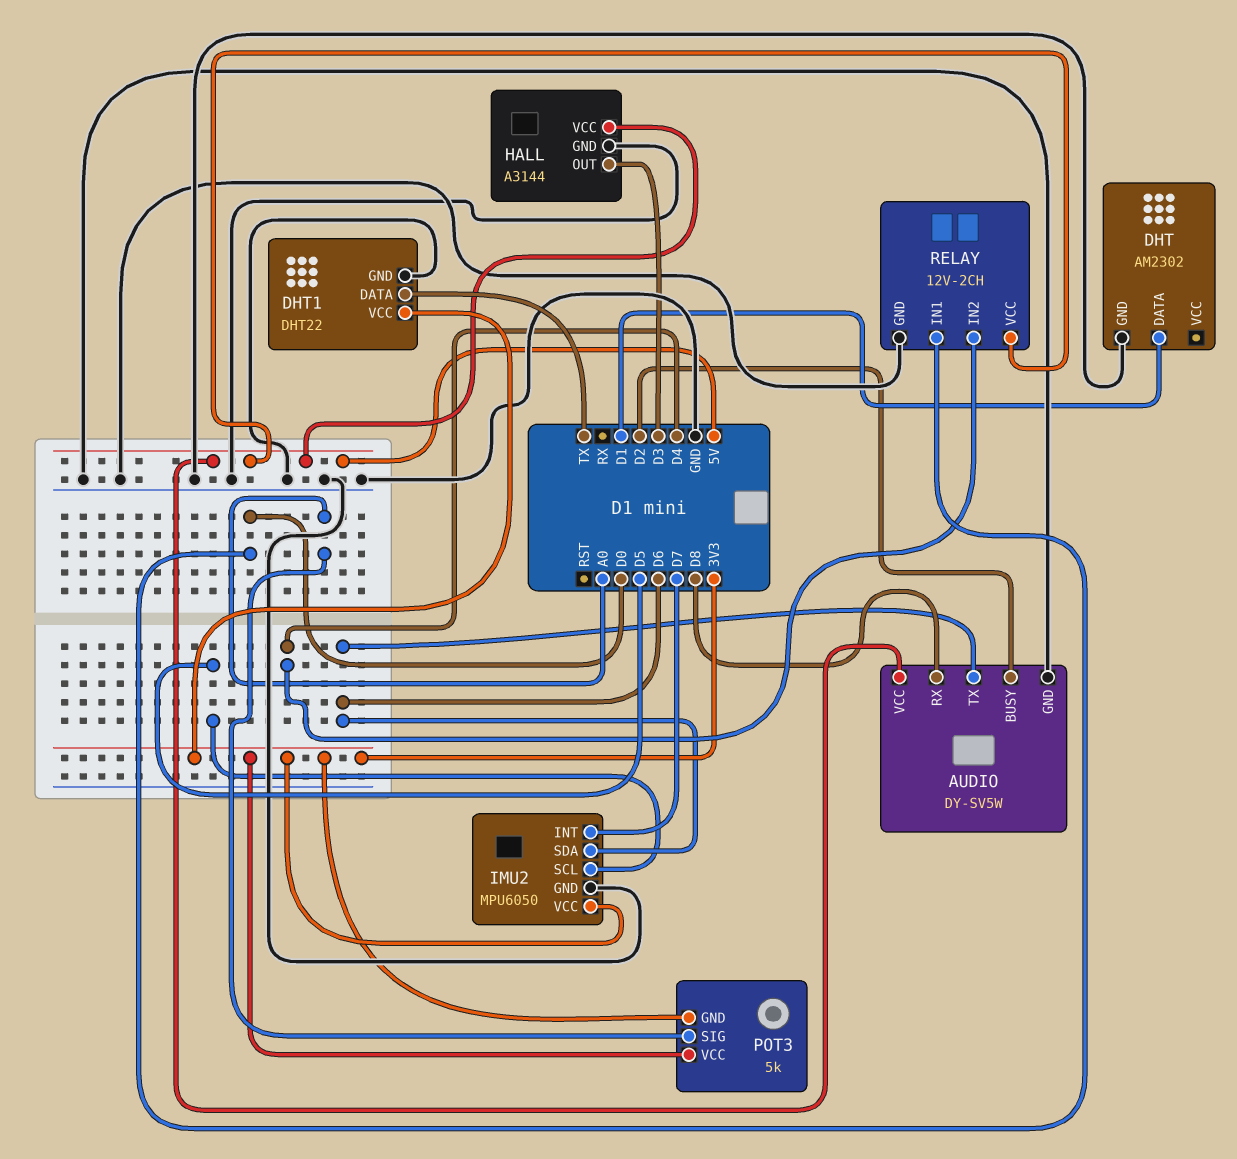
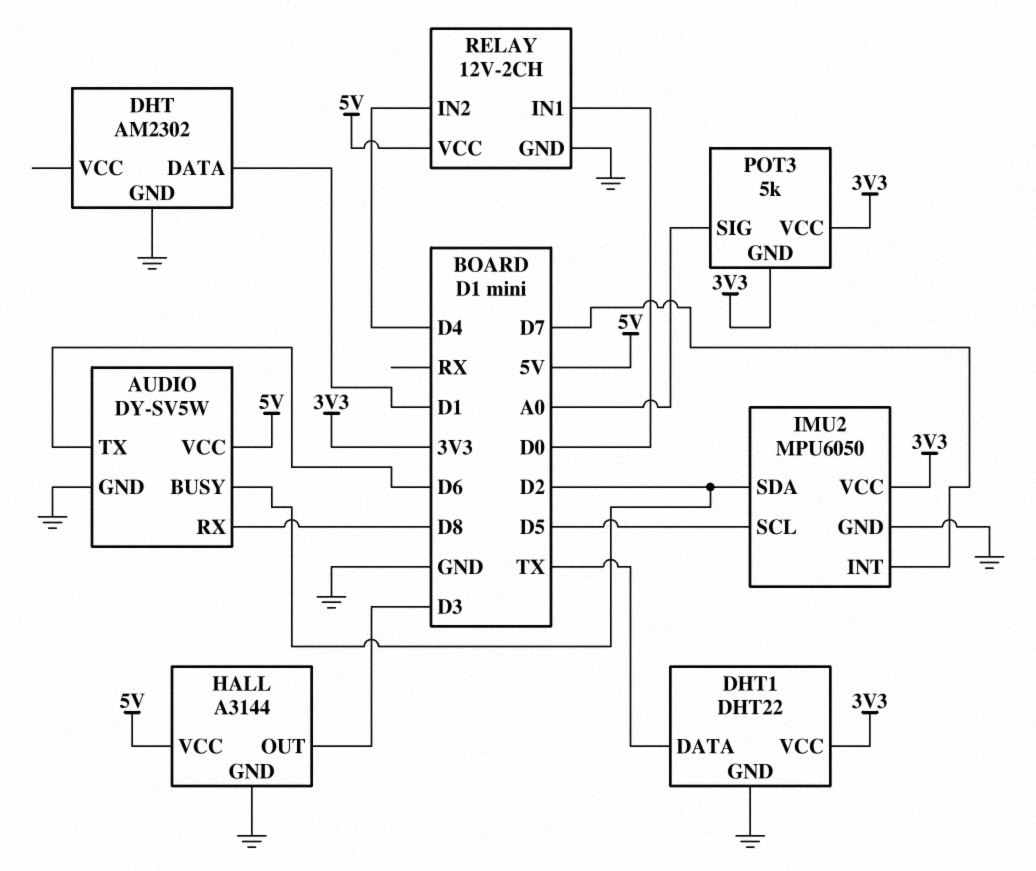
IMU2 pin SDA: D6 -> D2

